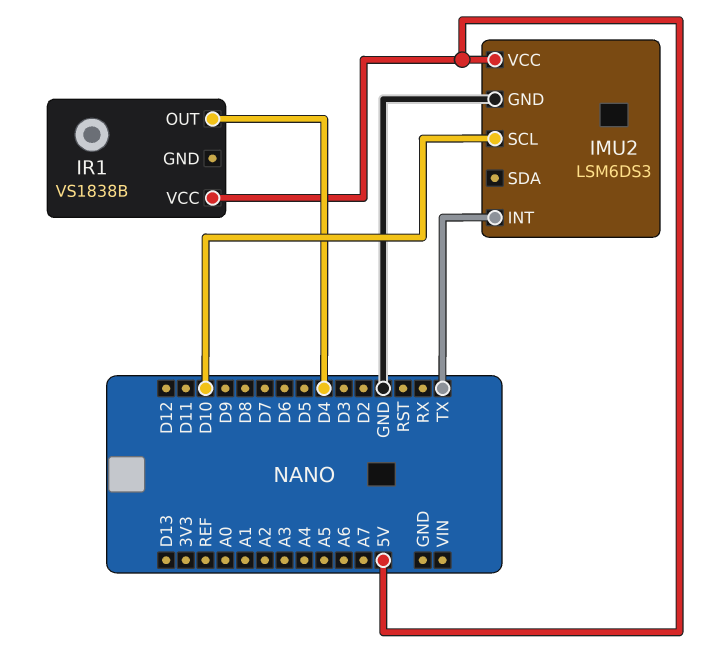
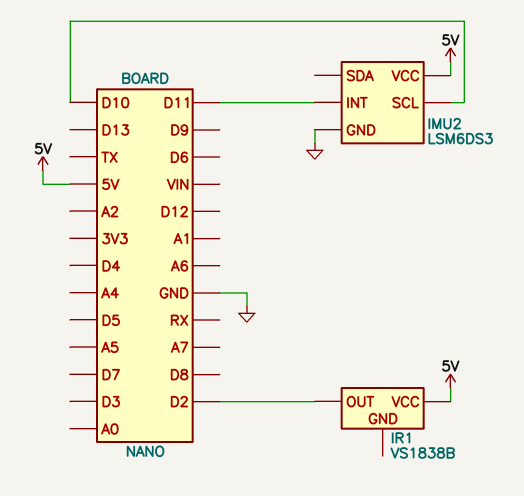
IMU2 pin INT: TX -> D11
IR1 pin OUT: D4 -> D2

